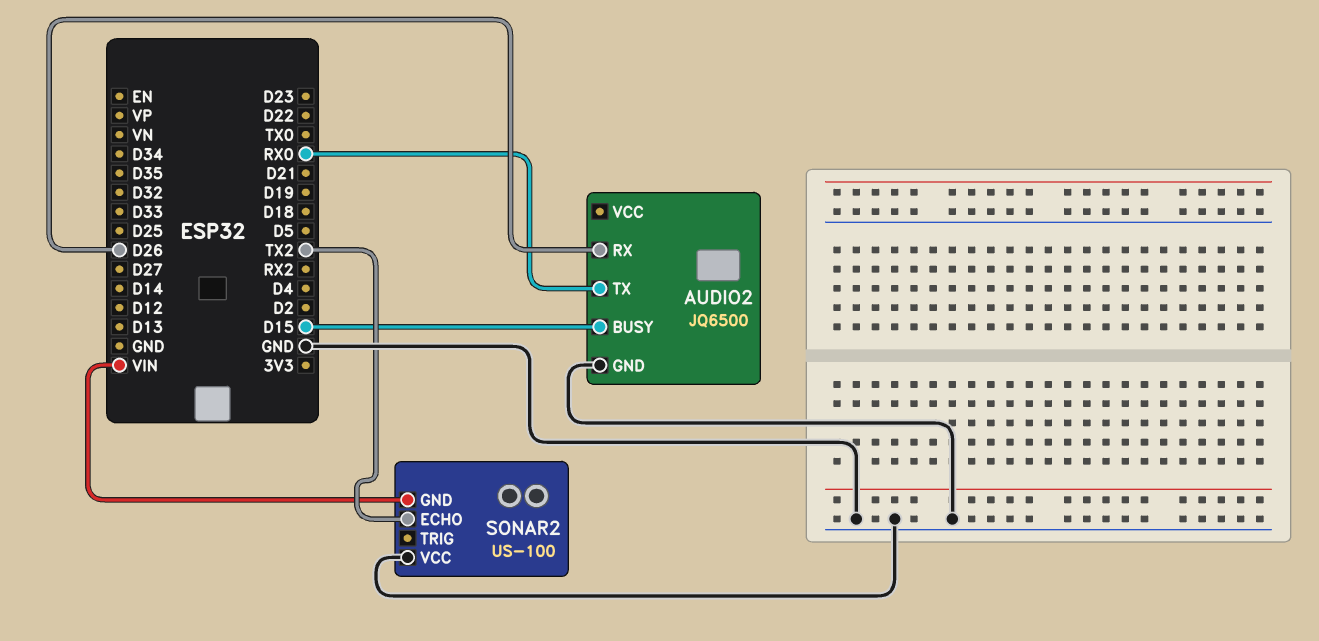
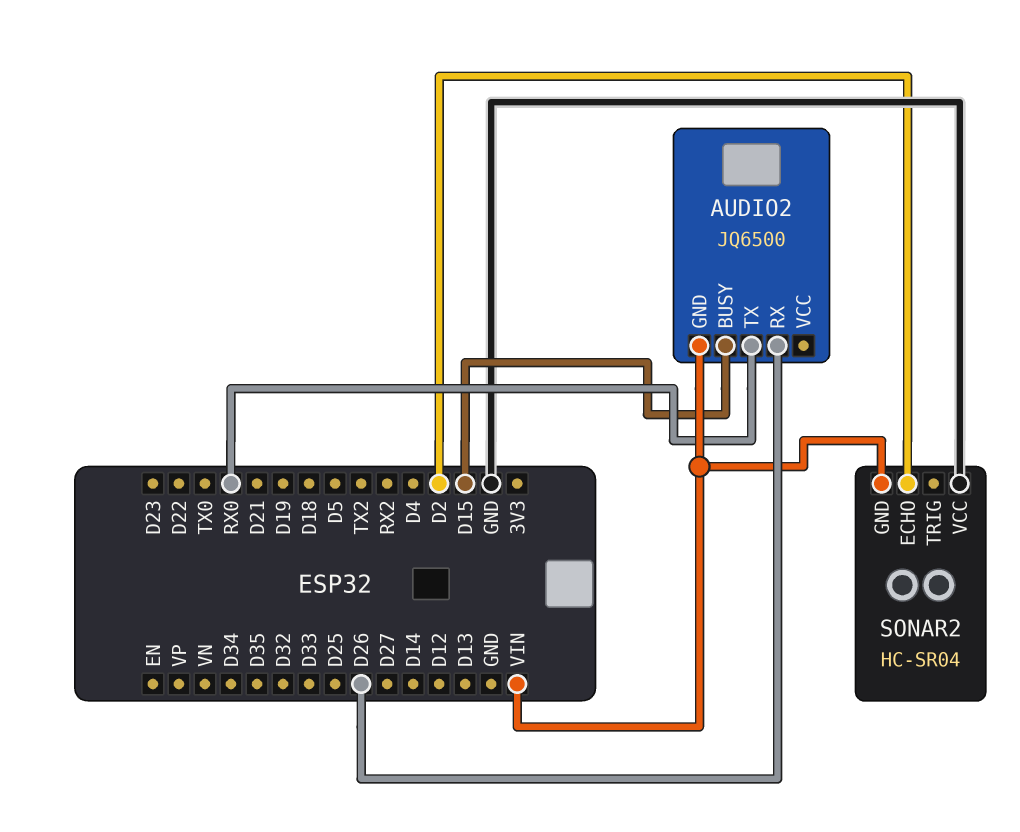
AUDIO2 pin GND: GND -> VIN
SONAR2: US-100 -> HC-SR04
SONAR2 pin ECHO: TX2 -> D2

